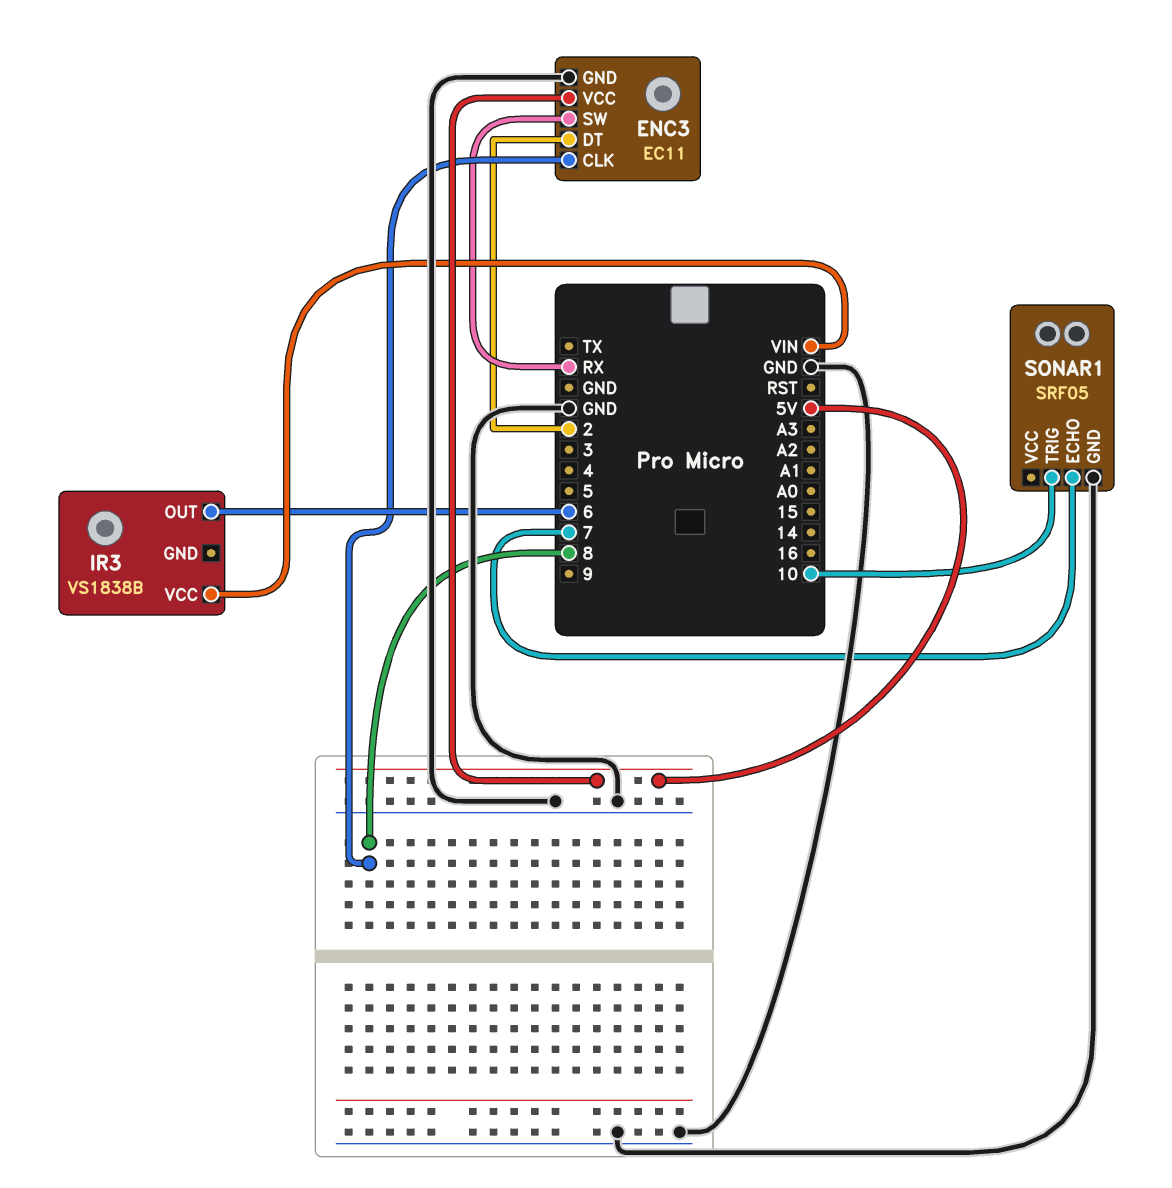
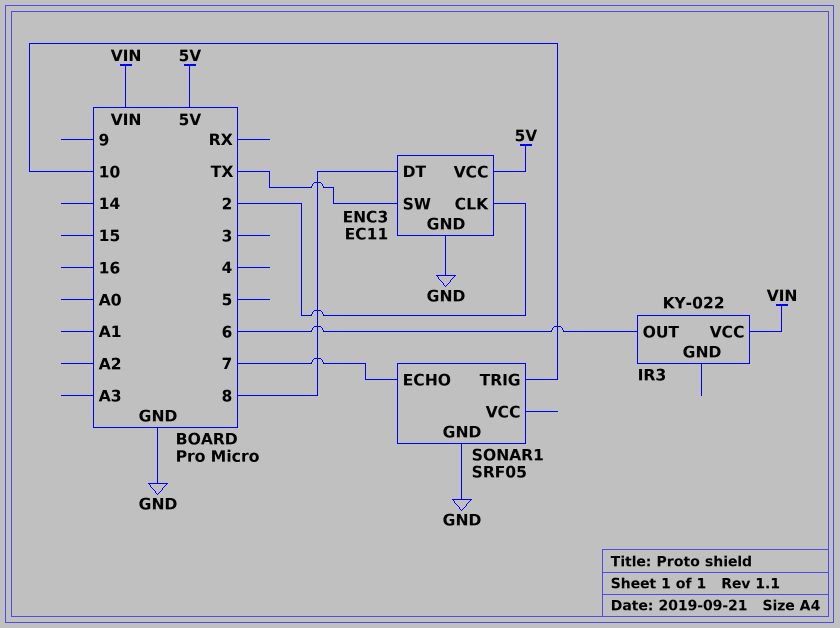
ENC3 pin CLK: 8 -> 2
ENC3 pin DT: 2 -> 8
ENC3 pin SW: RX -> TX
IR3: VS1838B -> KY-022

